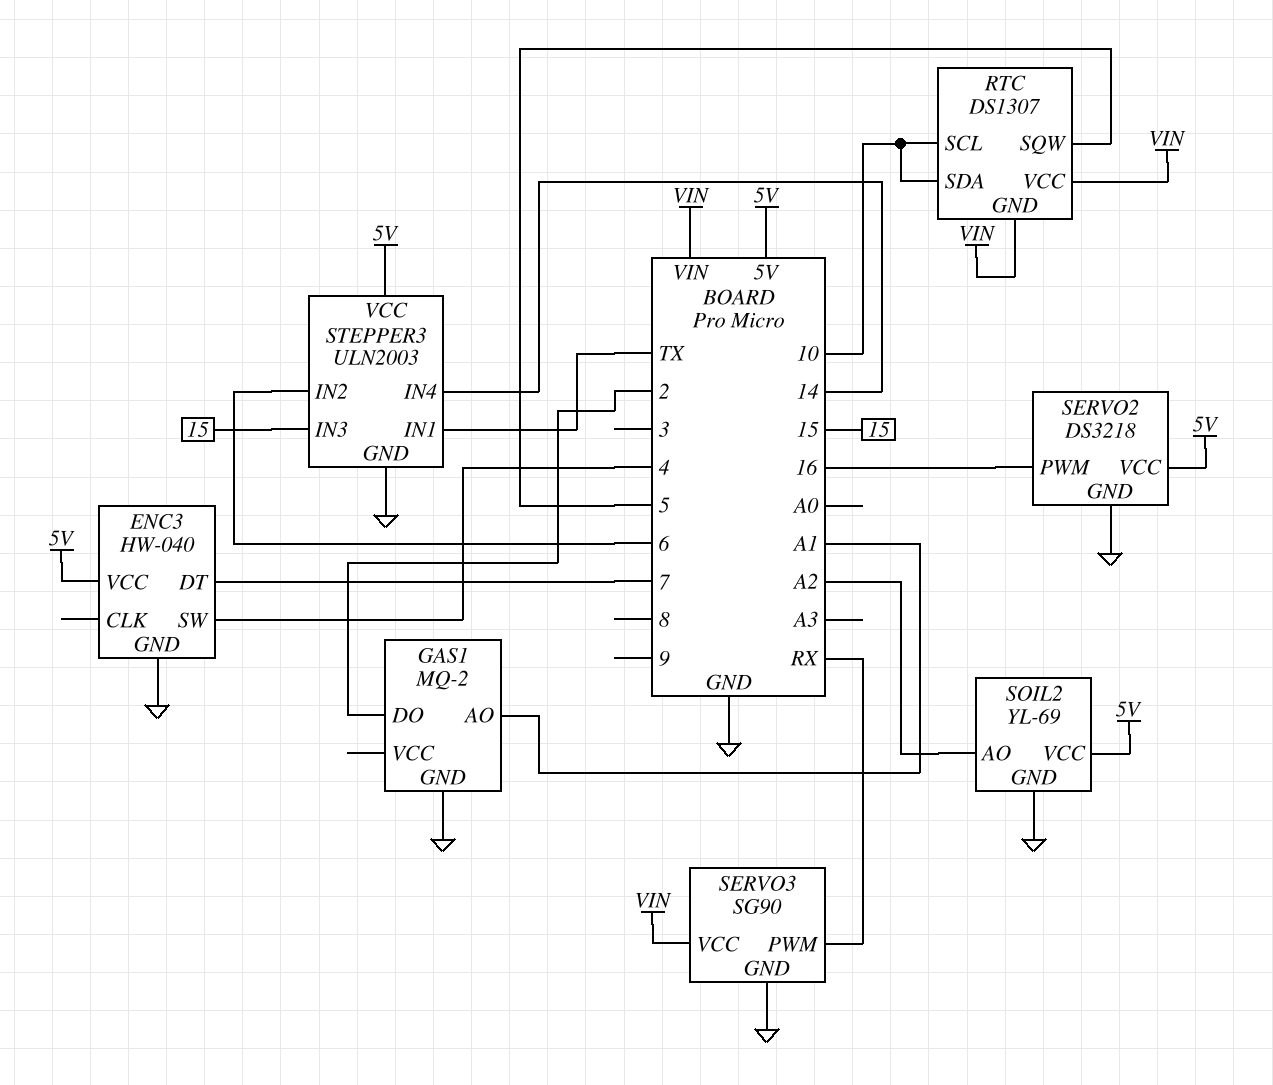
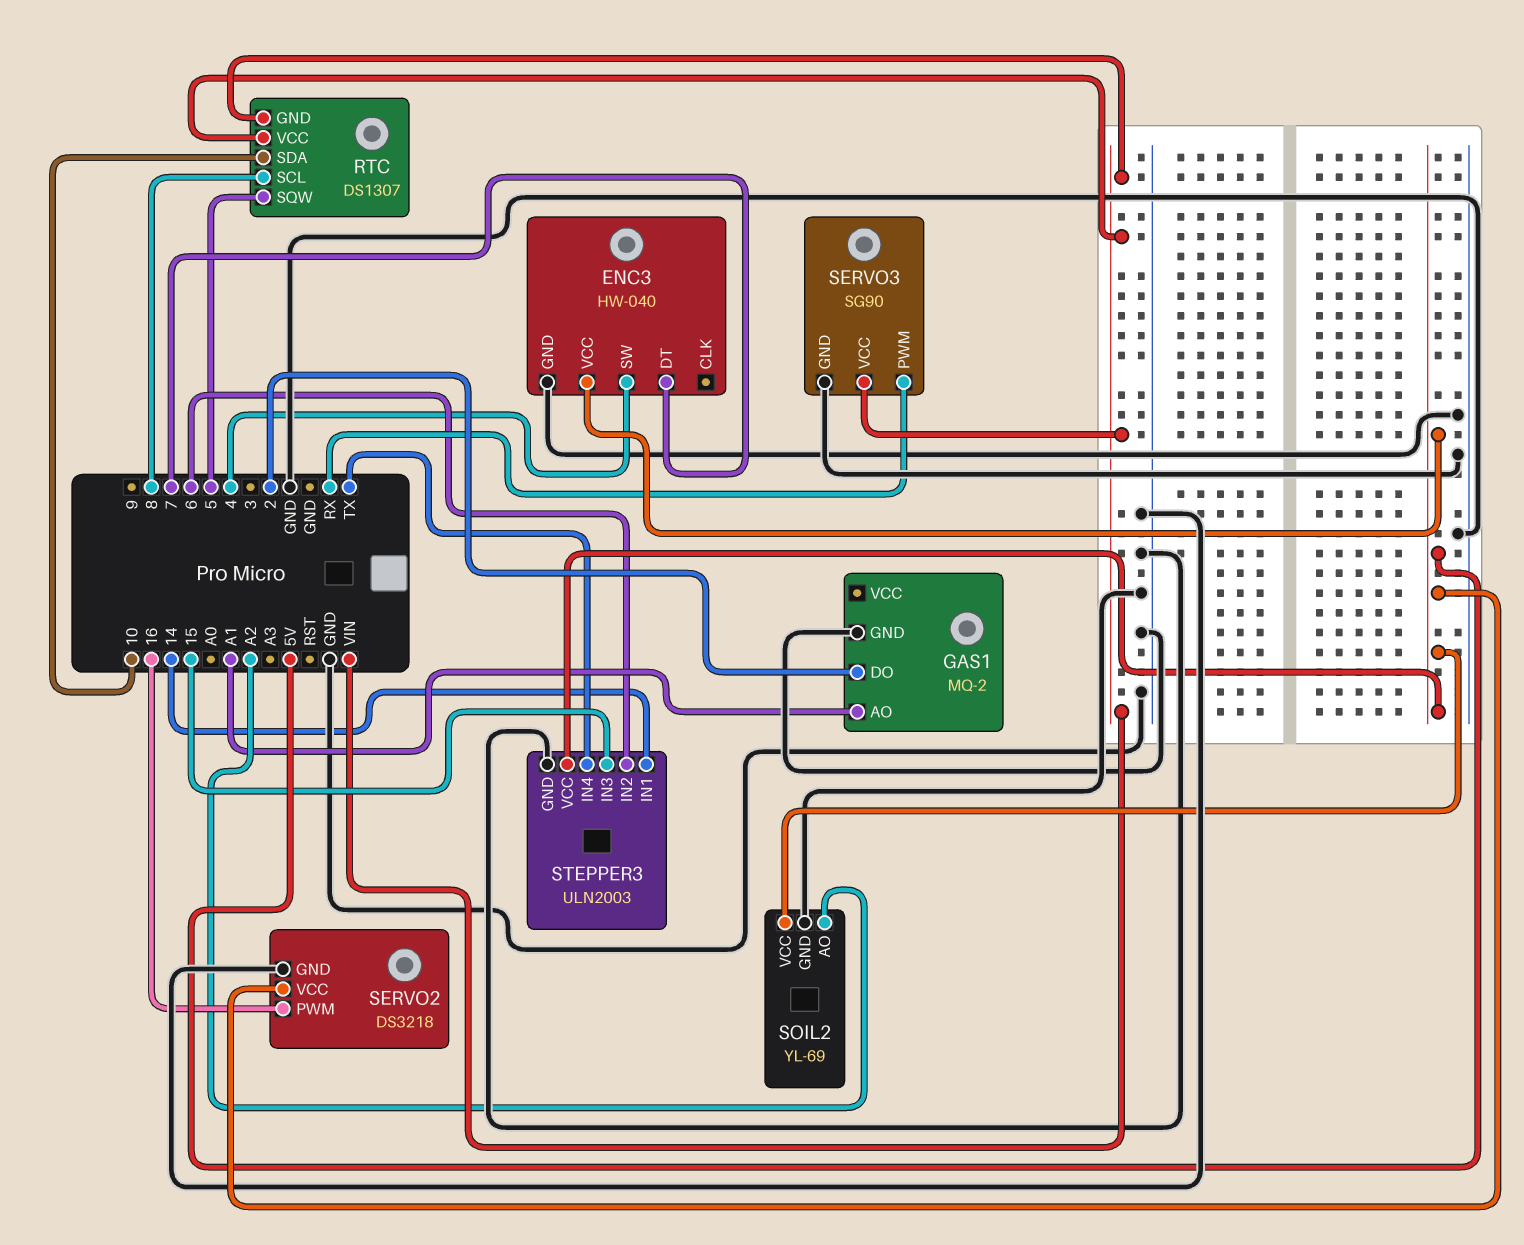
RTC pin SCL: 10 -> 8
STEPPER3 pin IN1: TX -> 14
STEPPER3 pin IN4: 14 -> TX

